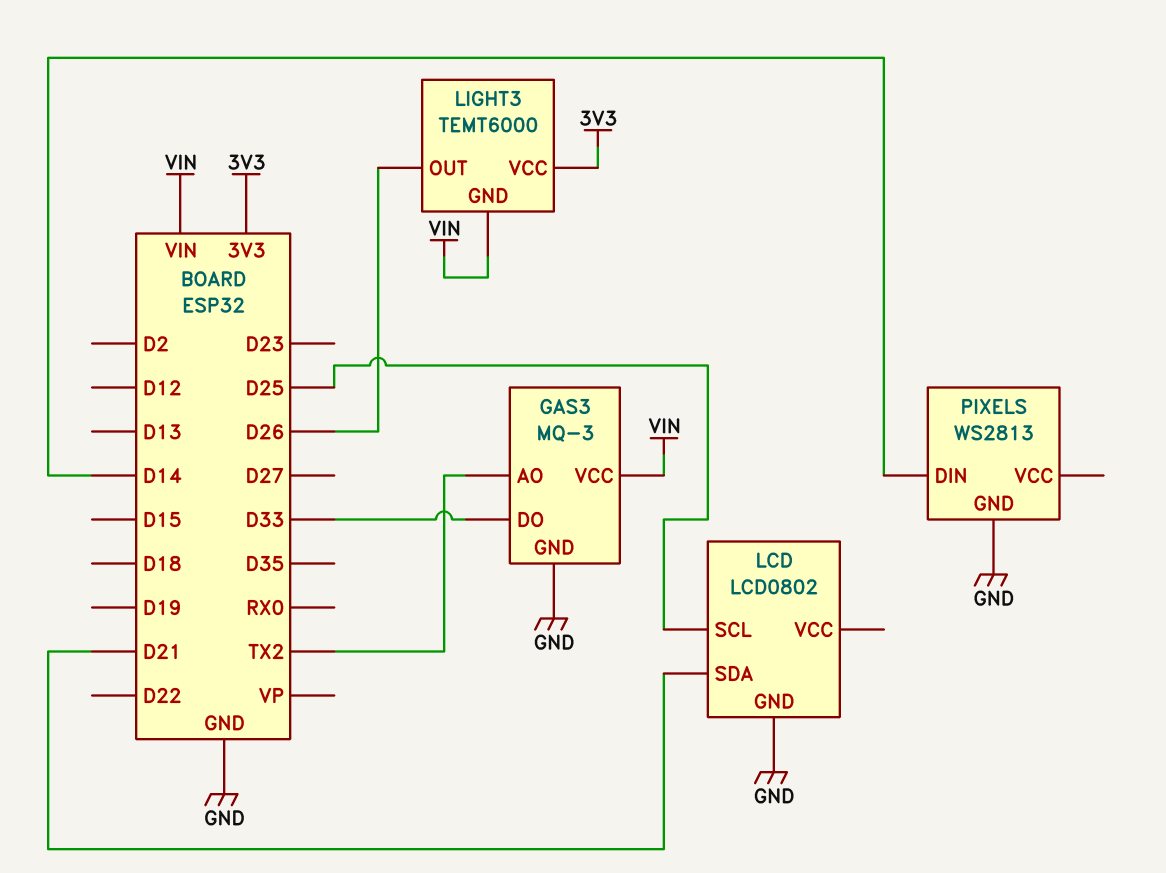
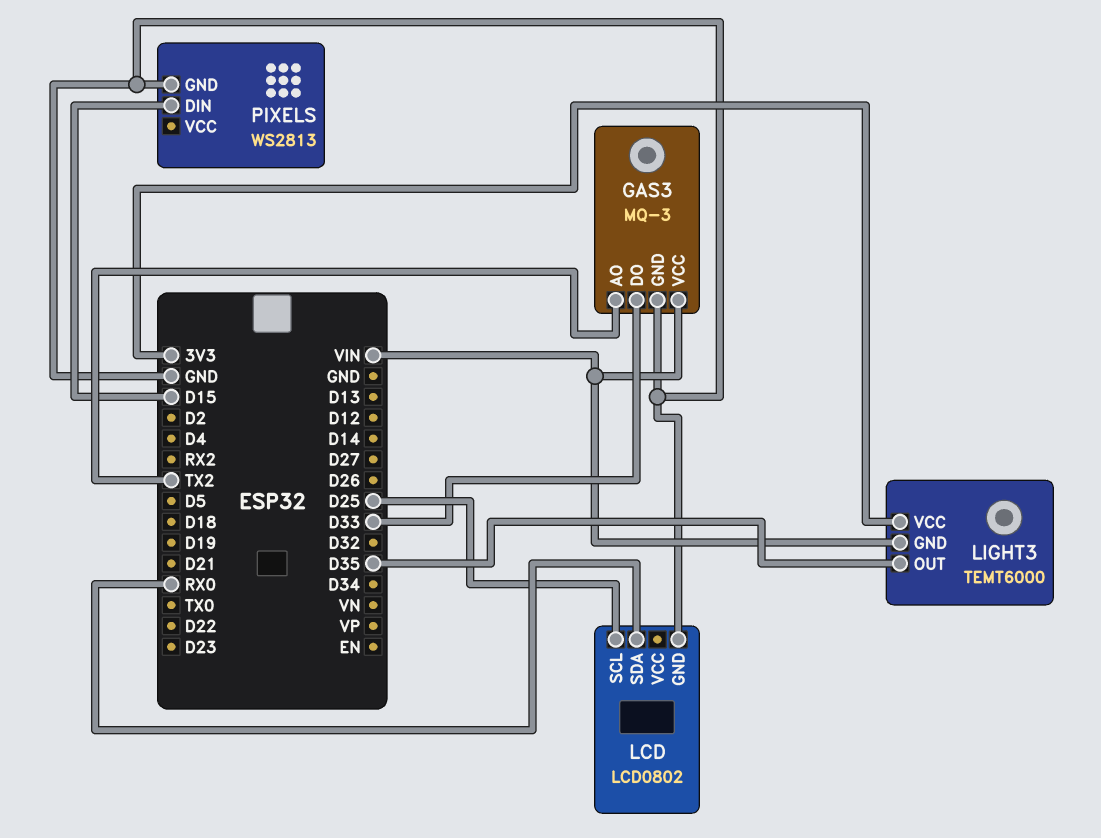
LCD pin SDA: D21 -> RX0
LIGHT3 pin OUT: D26 -> D35
PIXELS pin DIN: D14 -> D15

